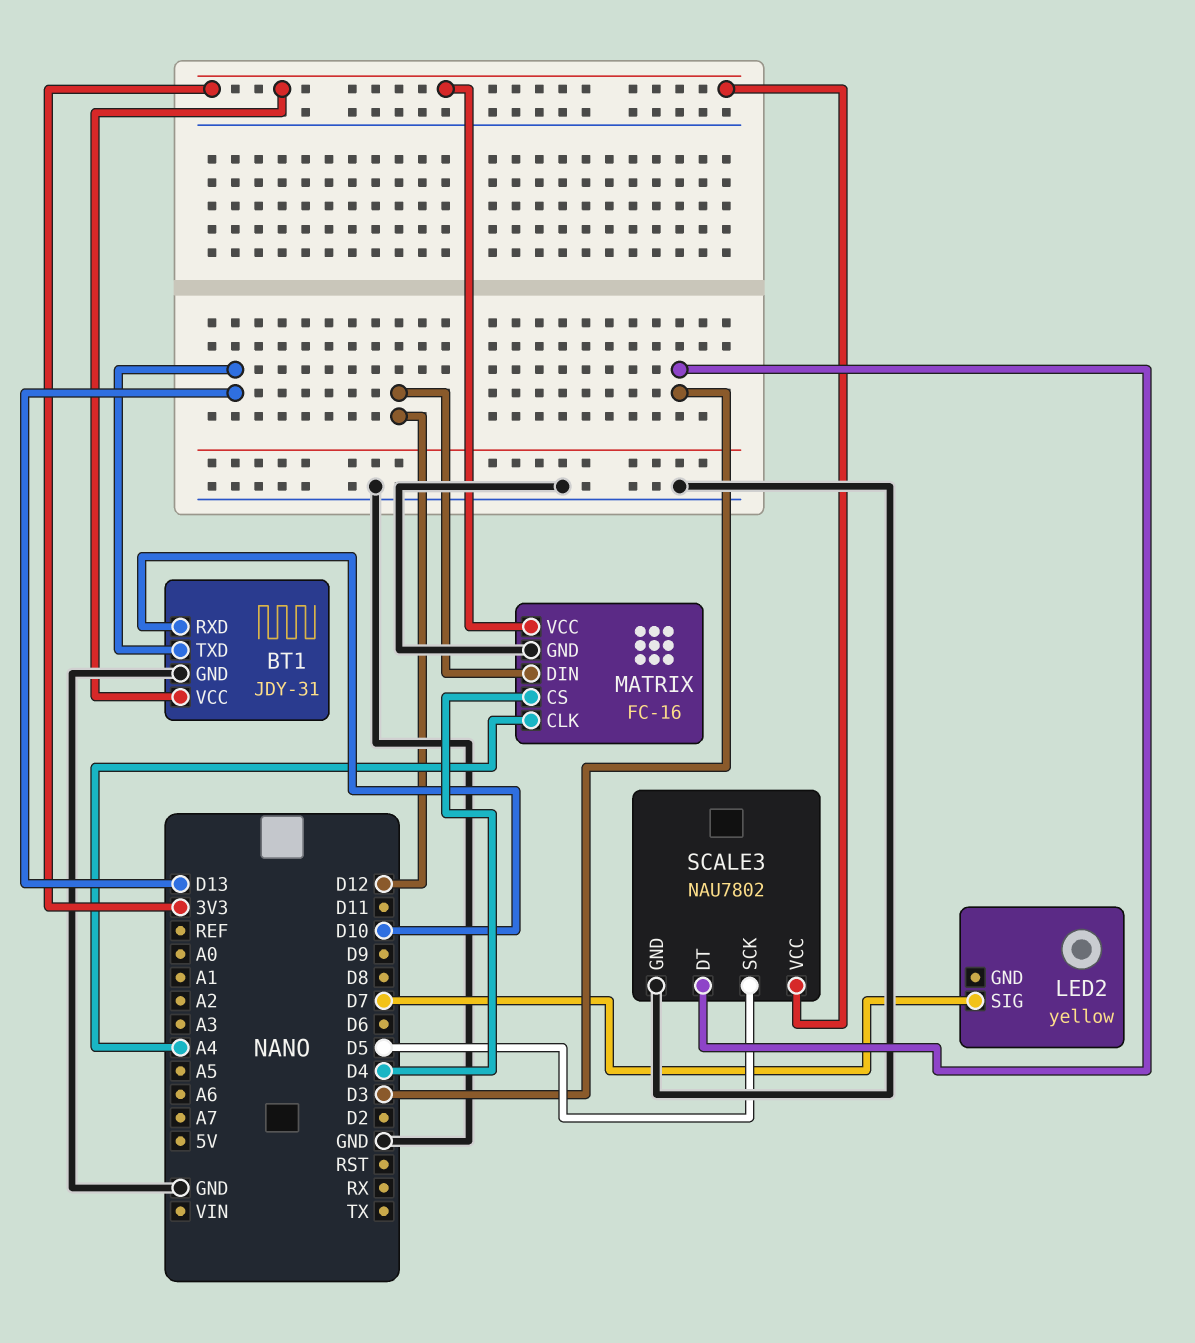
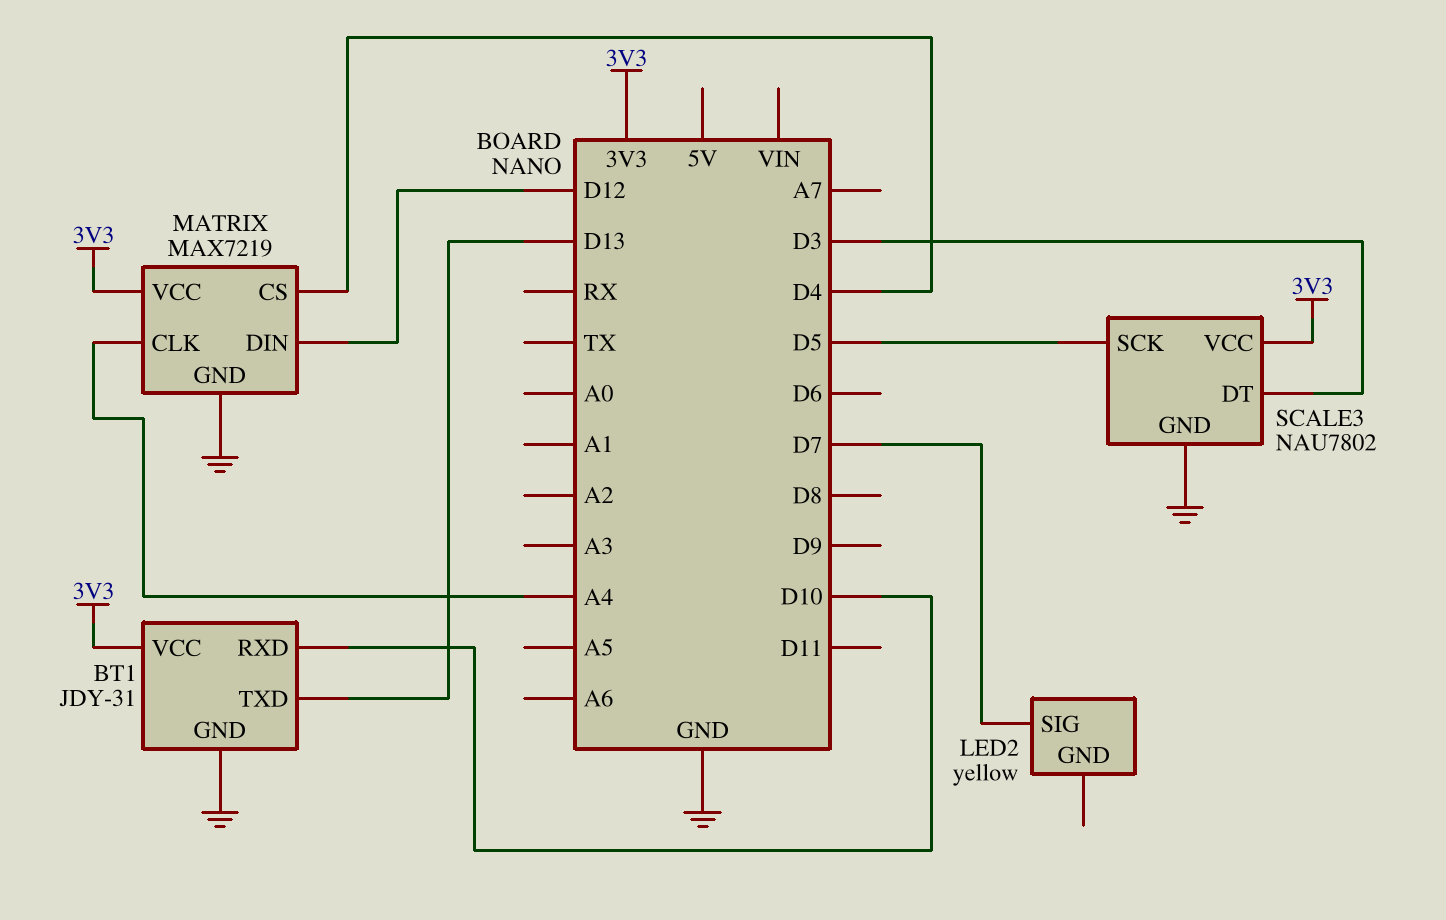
MATRIX: FC-16 -> MAX7219

